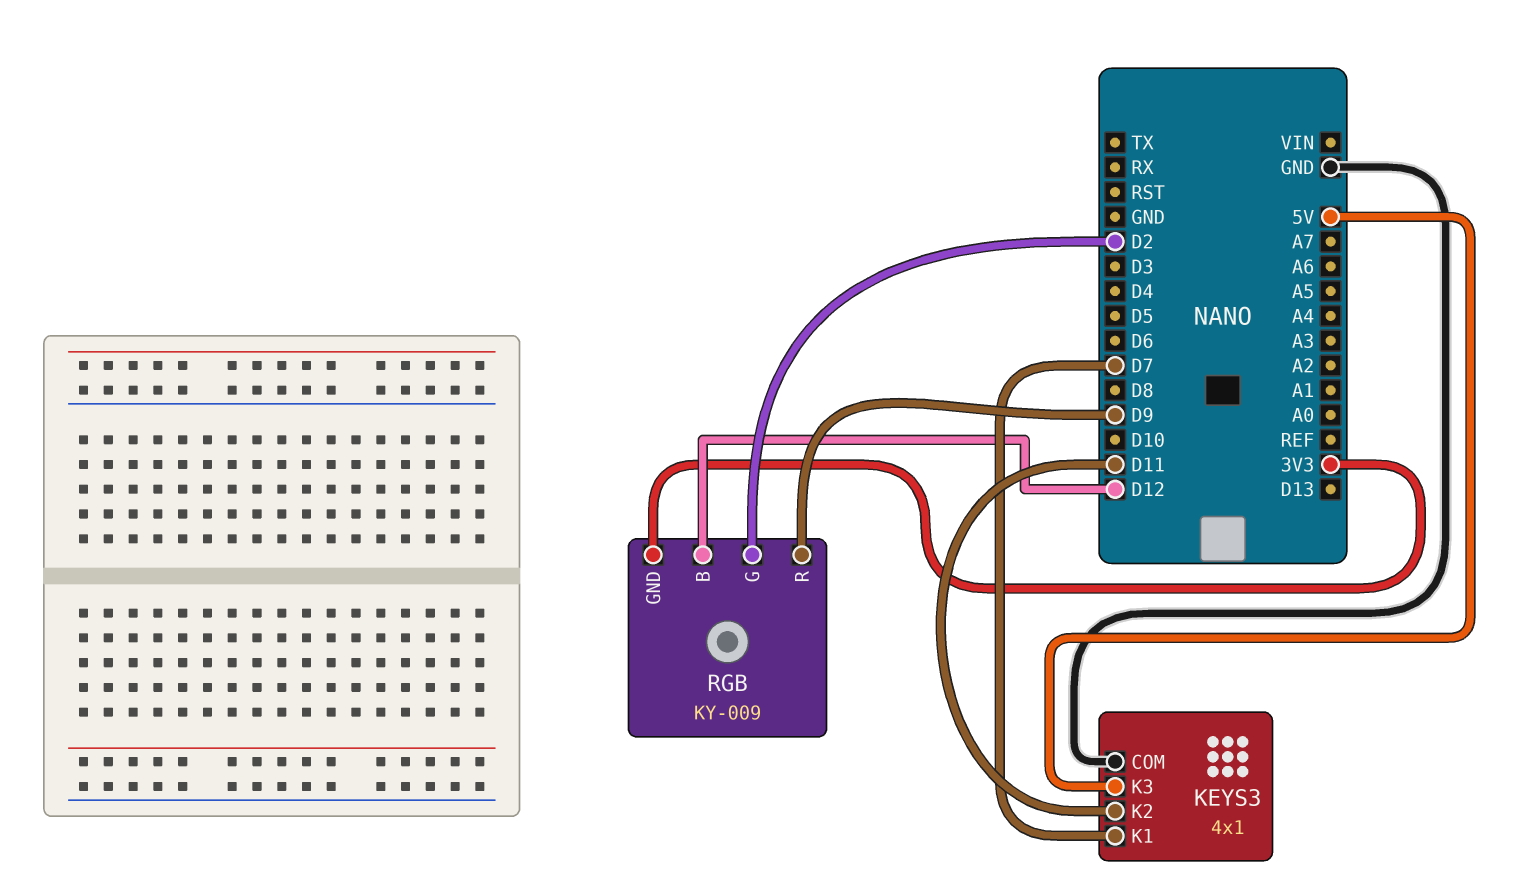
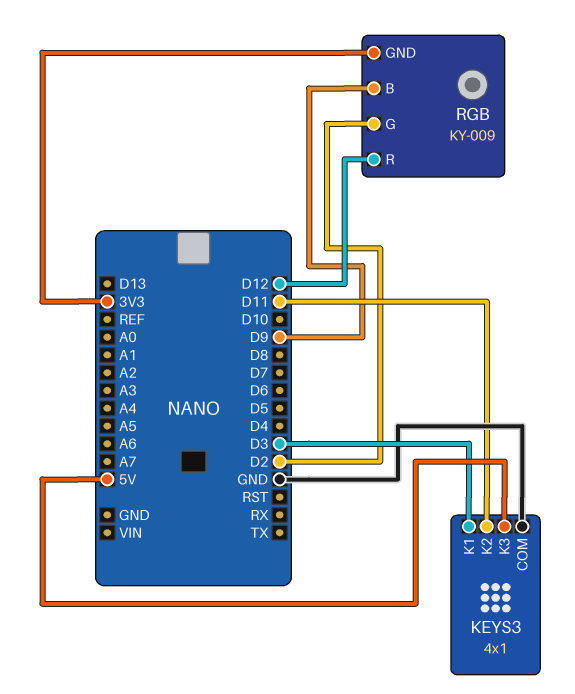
KEYS3 pin K1: D7 -> D3
RGB pin B: D12 -> D9
RGB pin R: D9 -> D12

